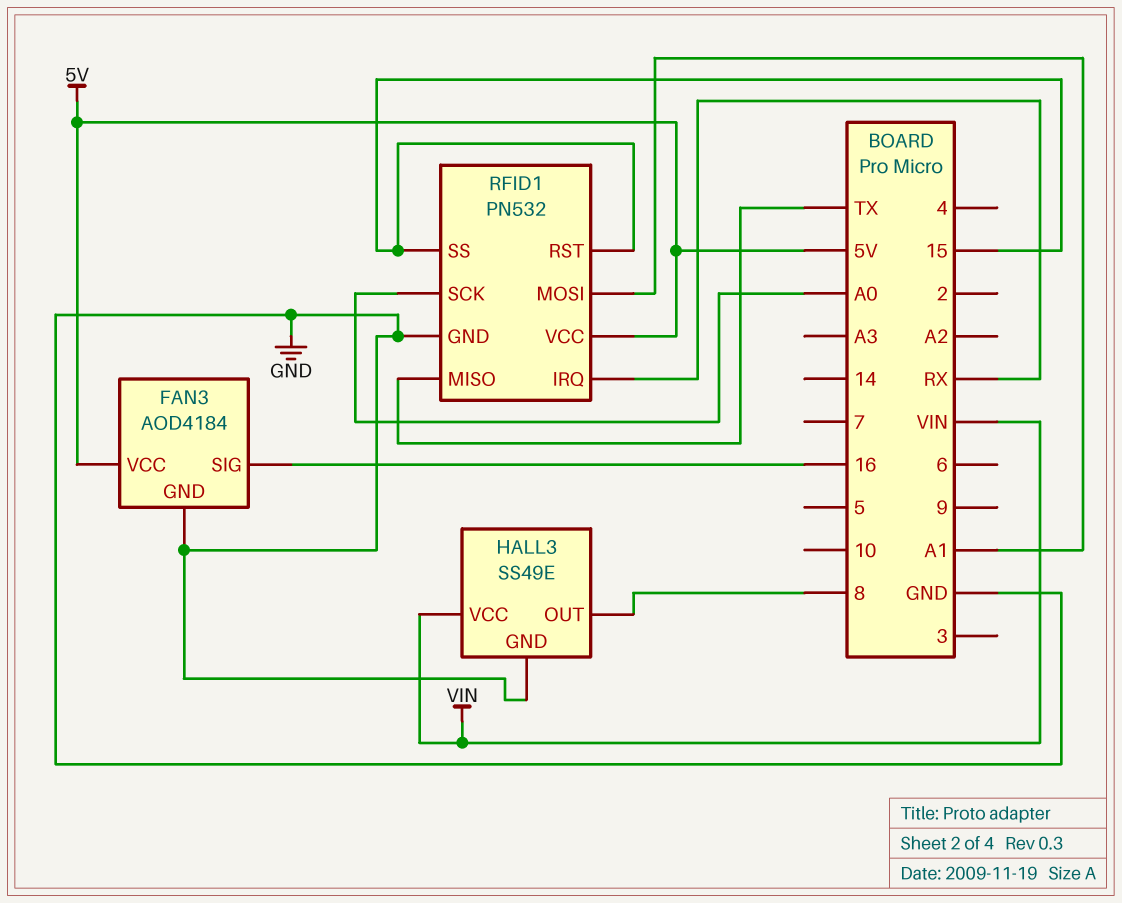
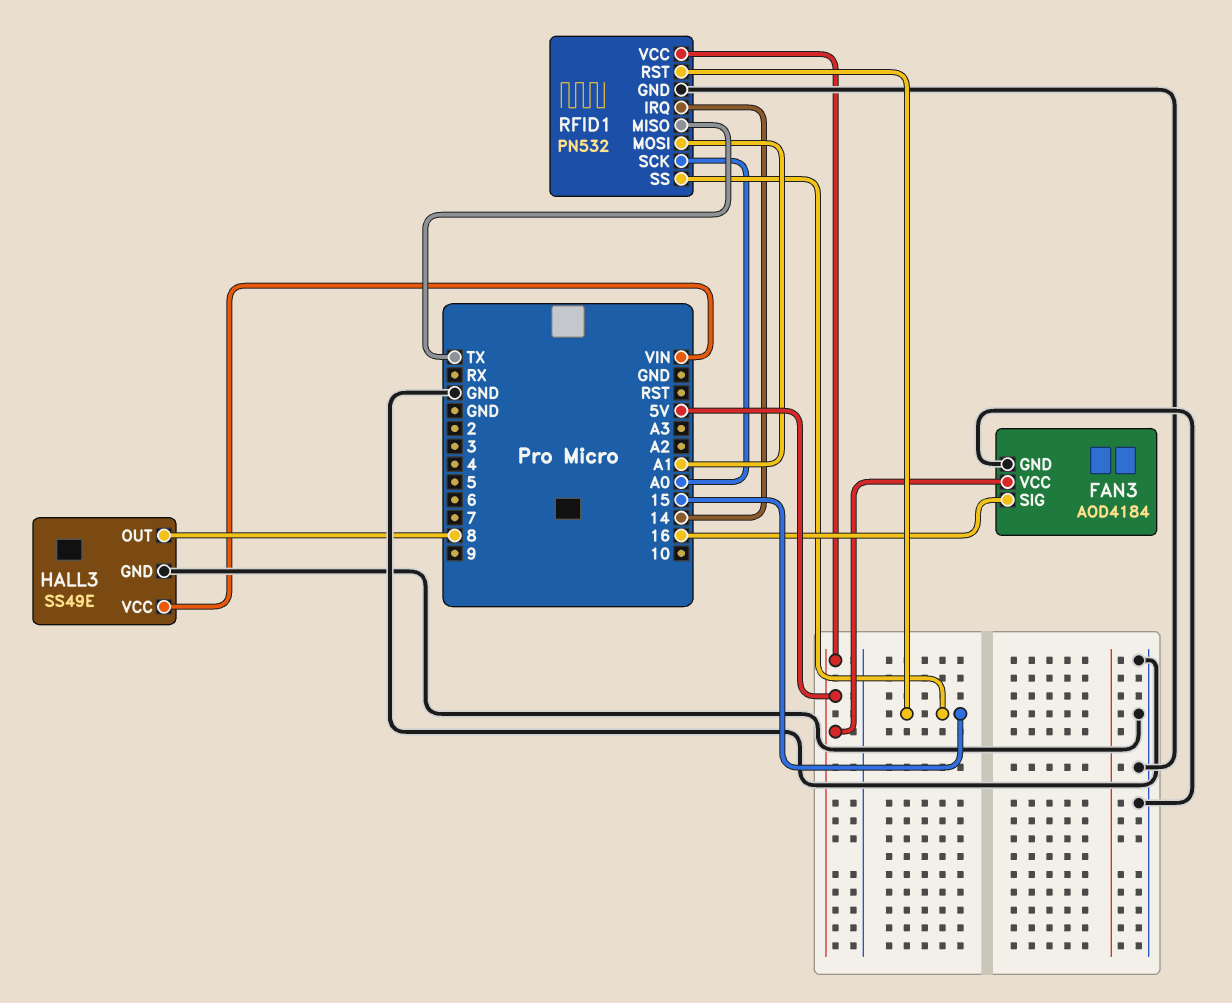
RFID1 pin IRQ: RX -> 14

